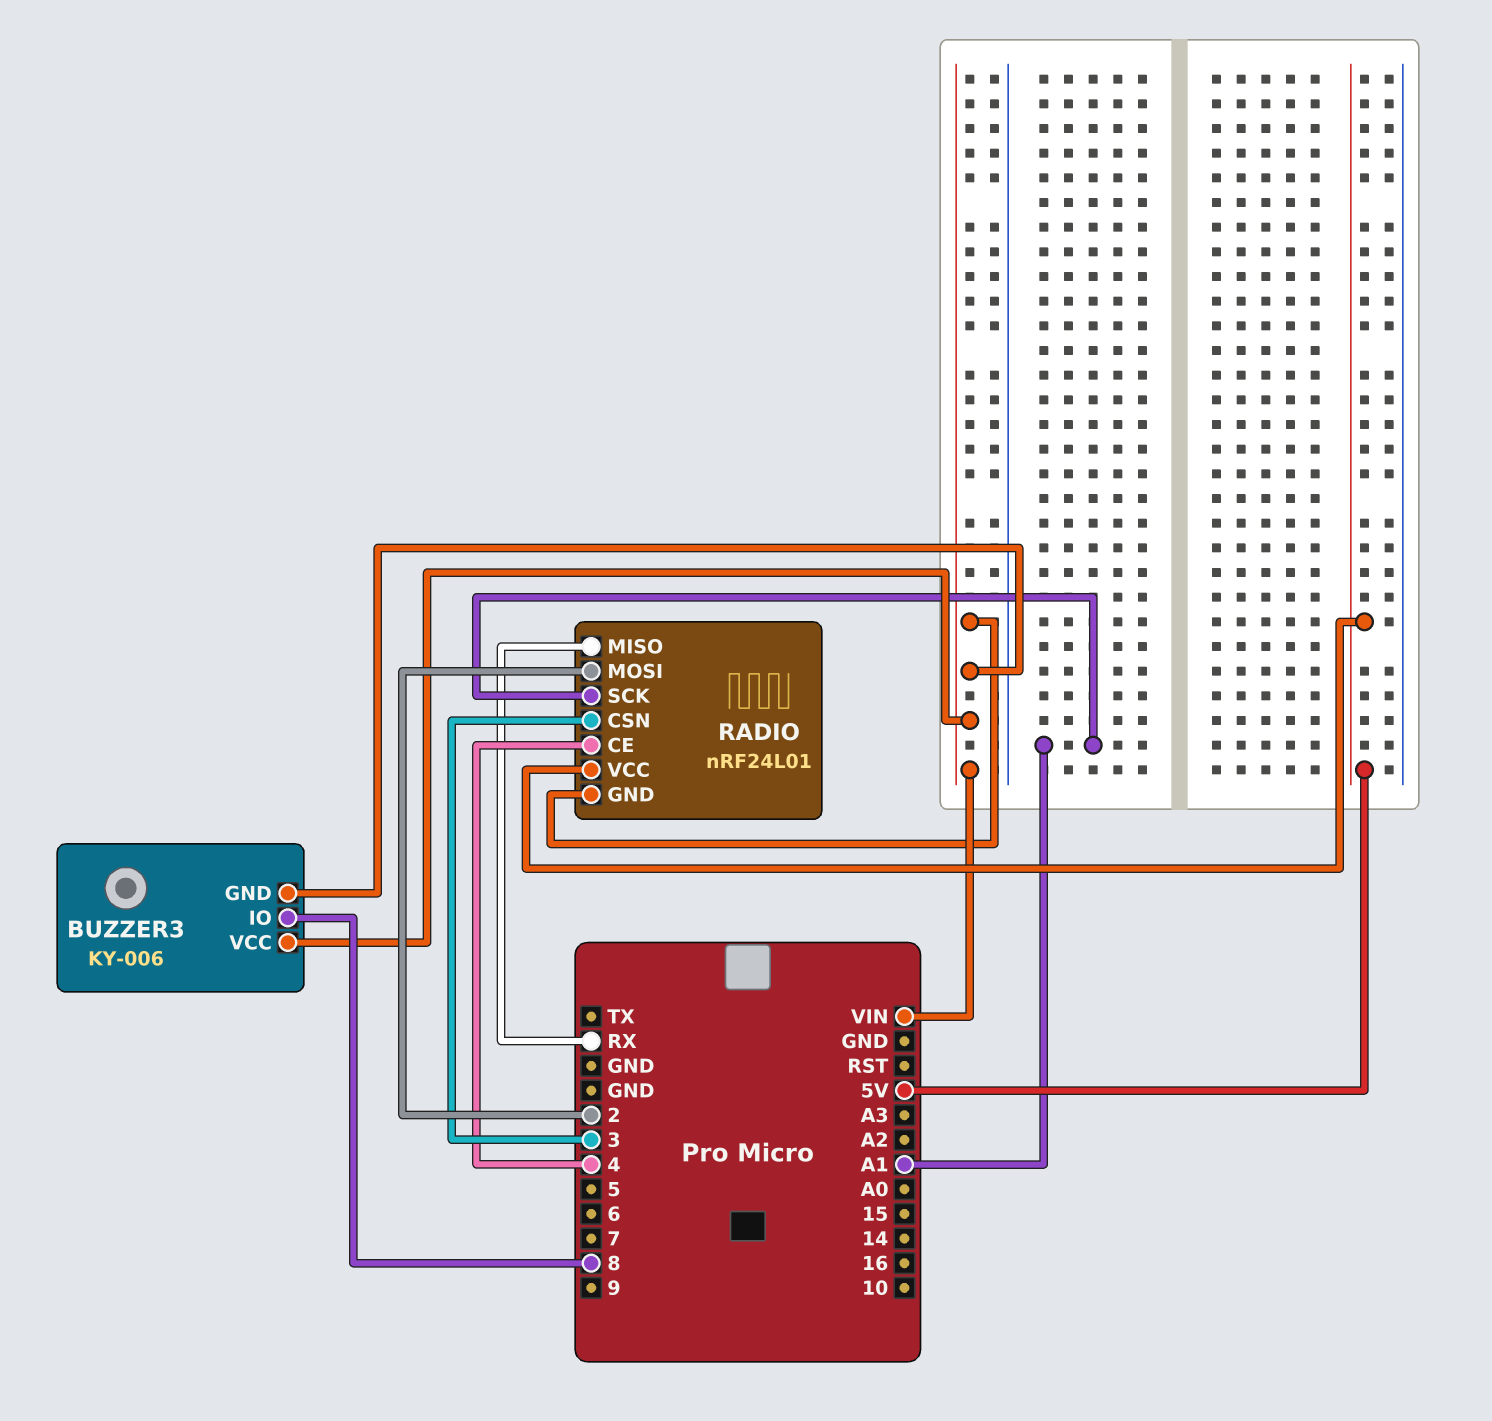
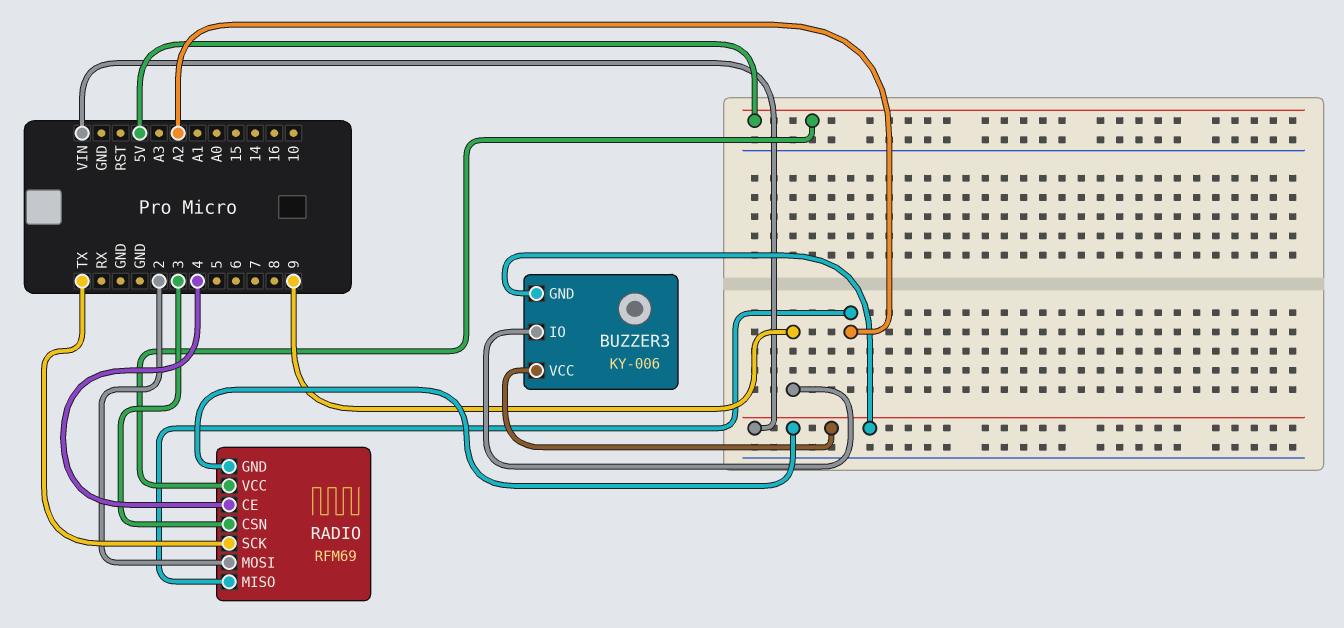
BUZZER3 pin IO: 8 -> 9
RADIO: nRF24L01 -> RFM69
RADIO pin MISO: RX -> A2
RADIO pin SCK: A1 -> TX

